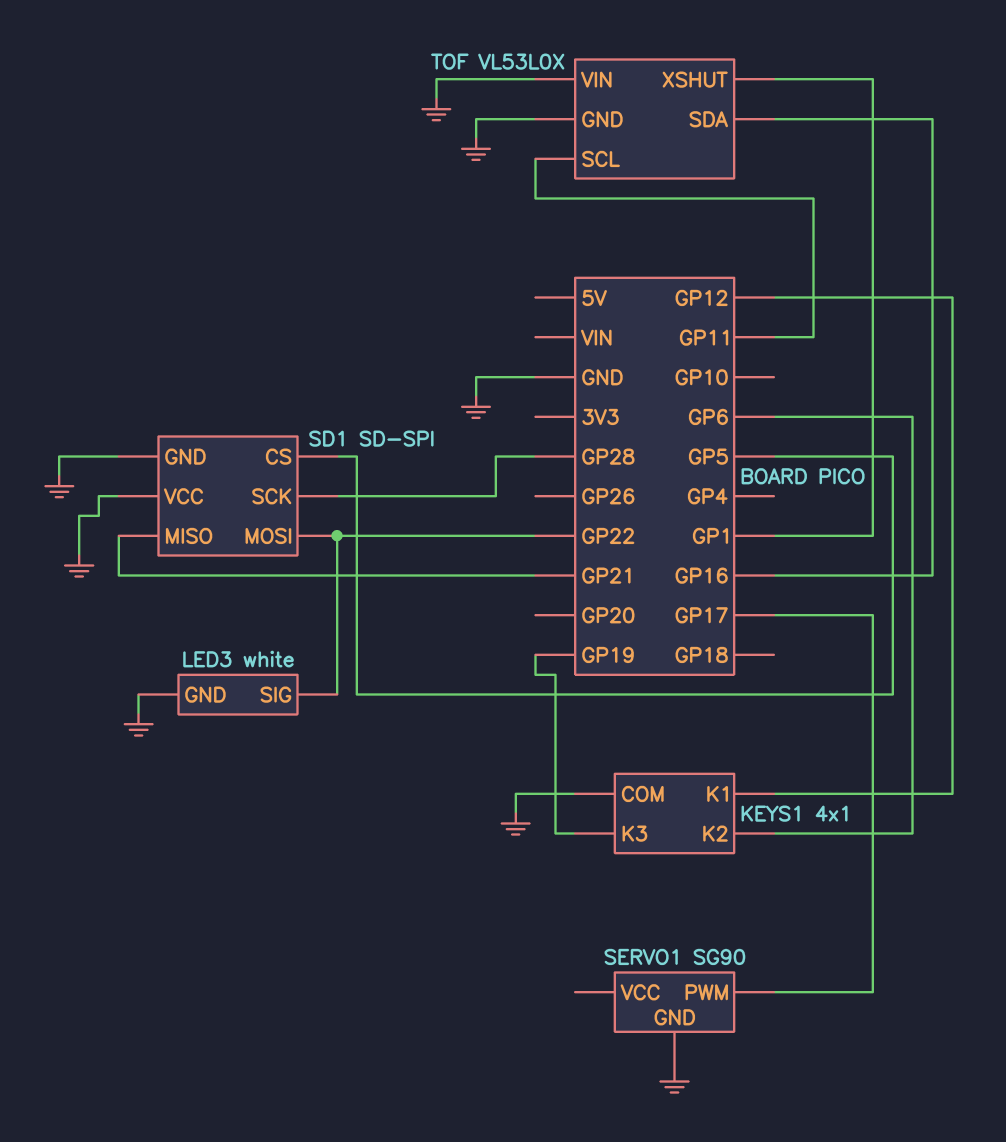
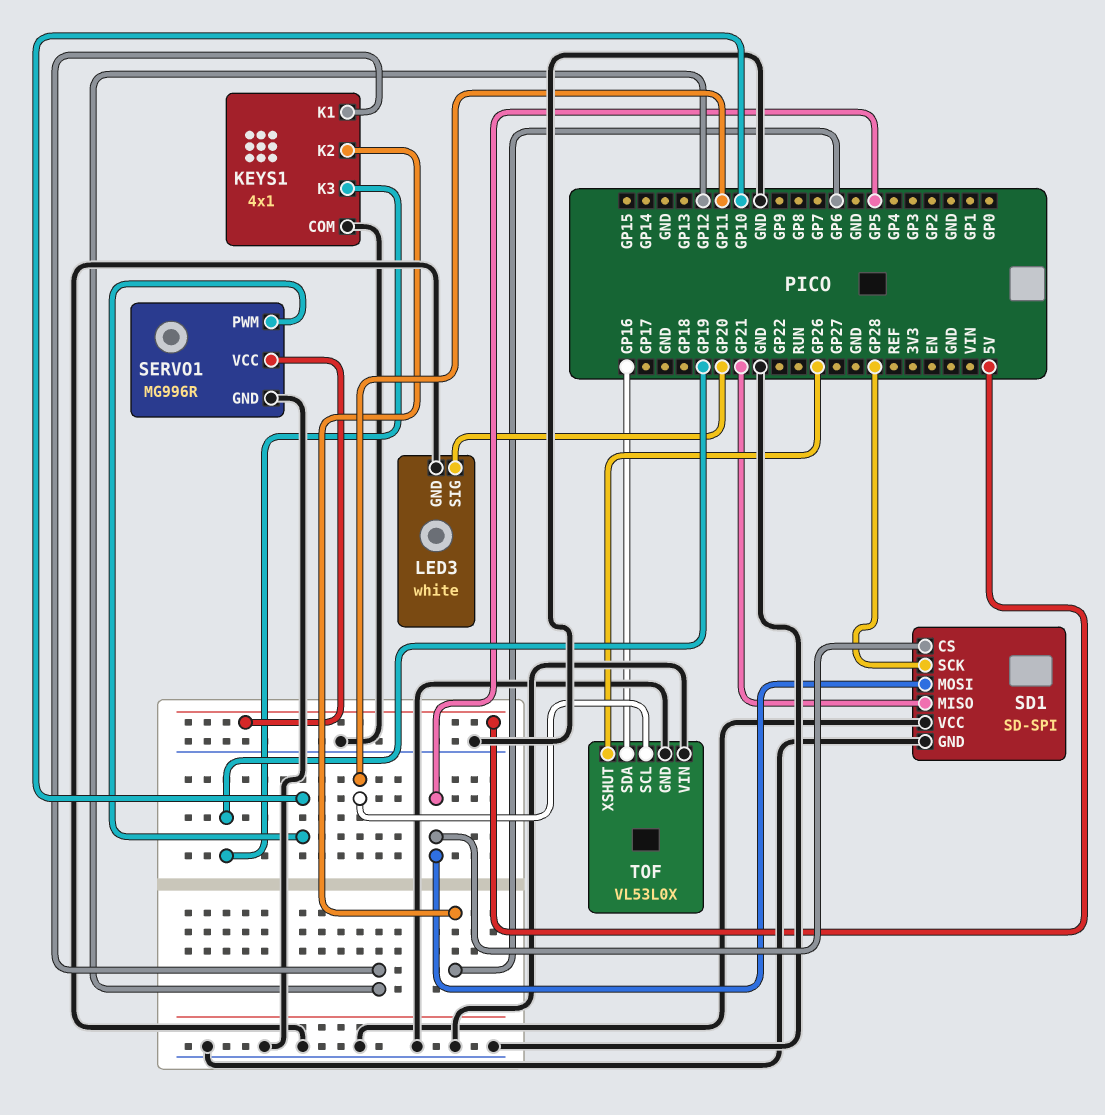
LED3 pin SIG: GP22 -> GP20
SD1 pin MOSI: GP22 -> GP5
SERVO1: SG90 -> MG996R
SERVO1 pin PWM: GP17 -> GP10
SERVO1 pin VCC: none -> 5V
TOF pin XSHUT: GP1 -> GP26

